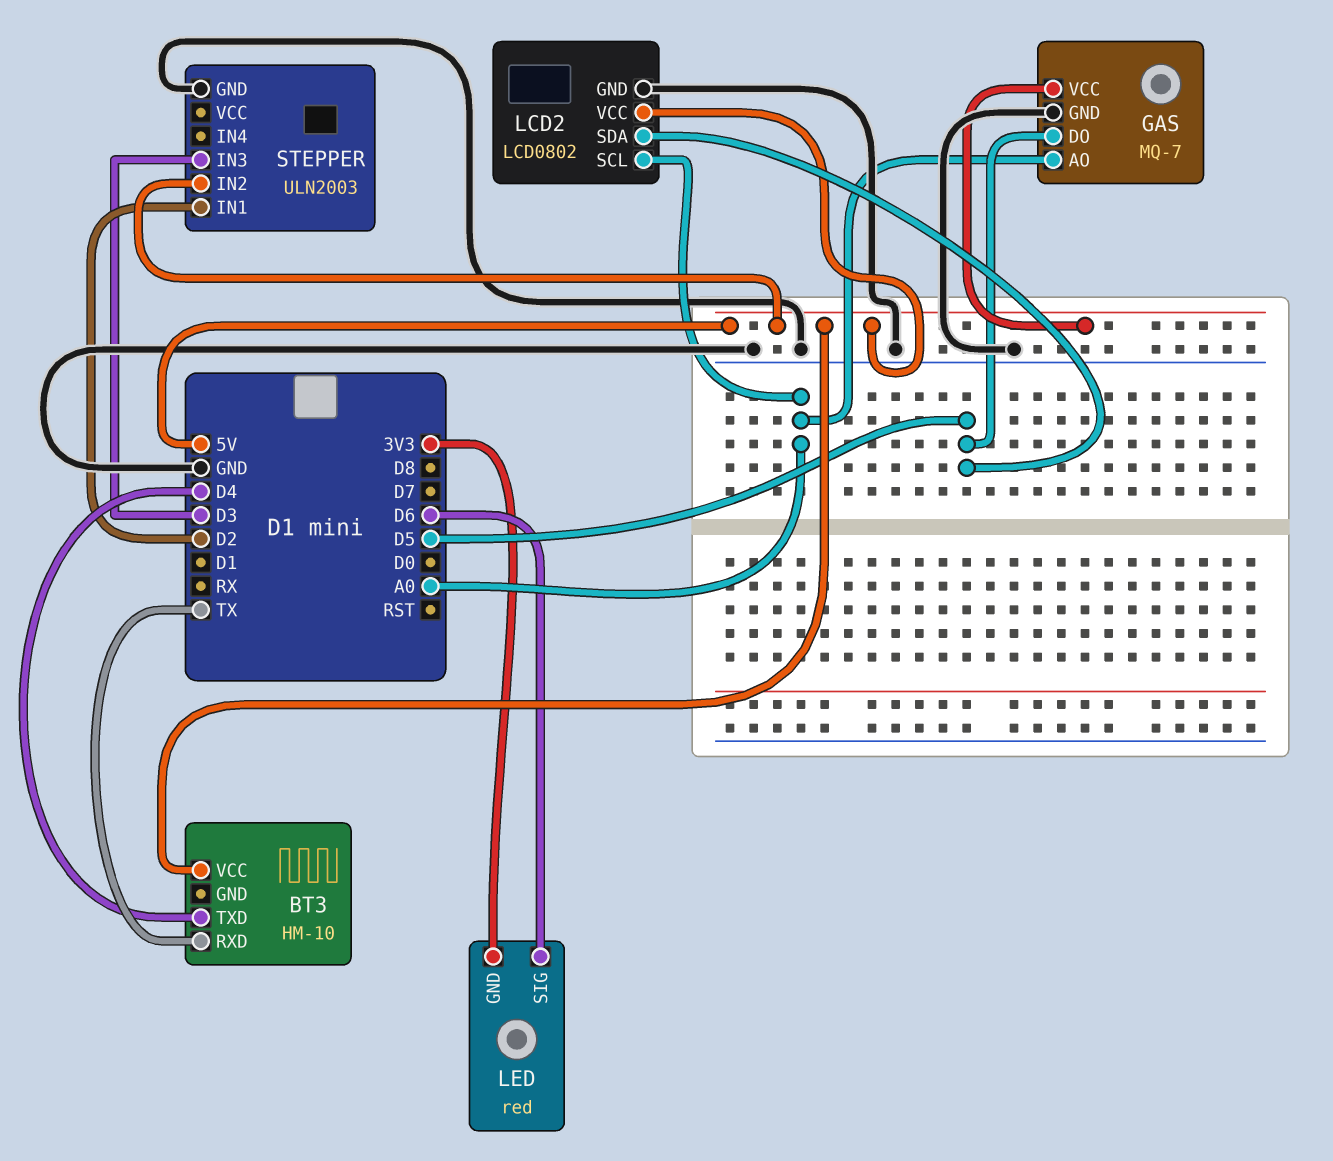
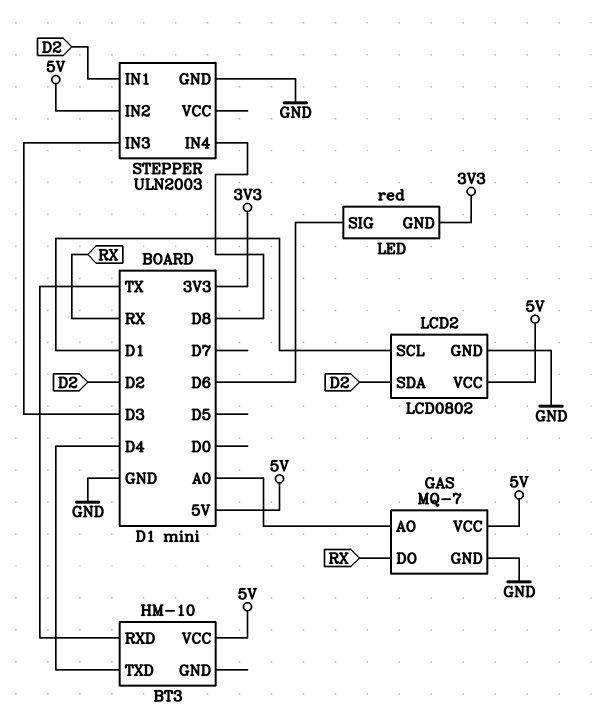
GAS pin DO: D5 -> RX
LCD2 pin SCL: A0 -> D1
LCD2 pin SDA: D5 -> D2
STEPPER pin IN4: none -> D8

